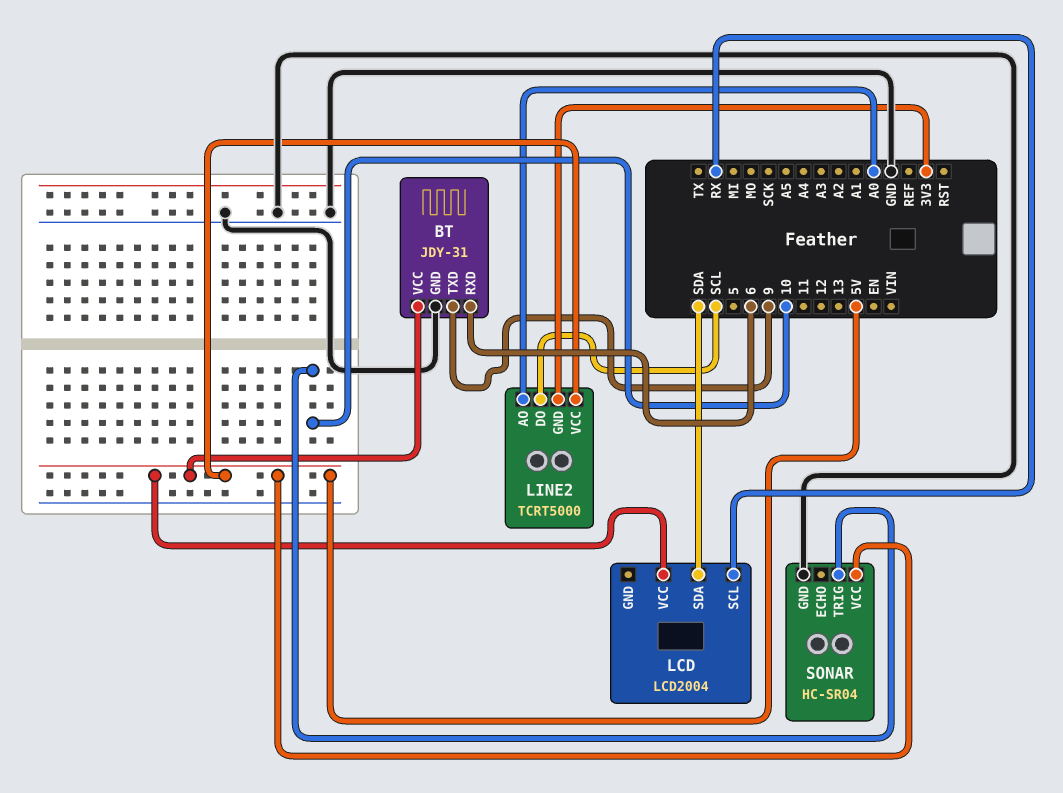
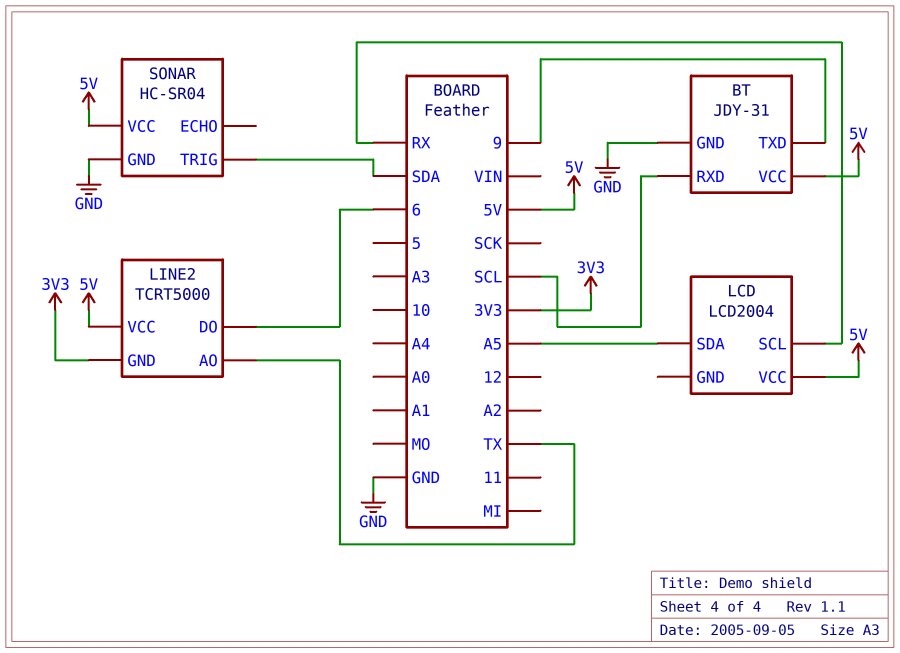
BT pin RXD: 6 -> SCL
LCD pin SDA: SDA -> A5
LINE2 pin AO: A0 -> TX
LINE2 pin DO: SCL -> 6
SONAR pin TRIG: 10 -> SDA

